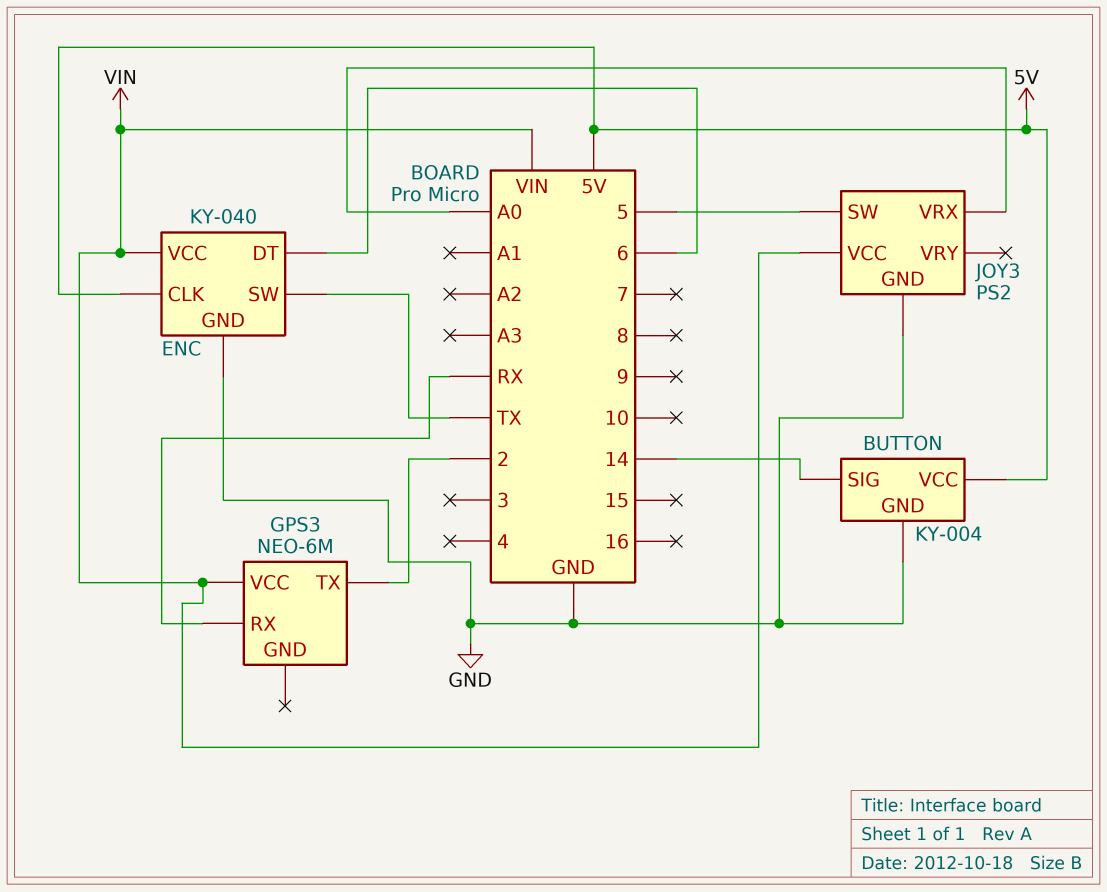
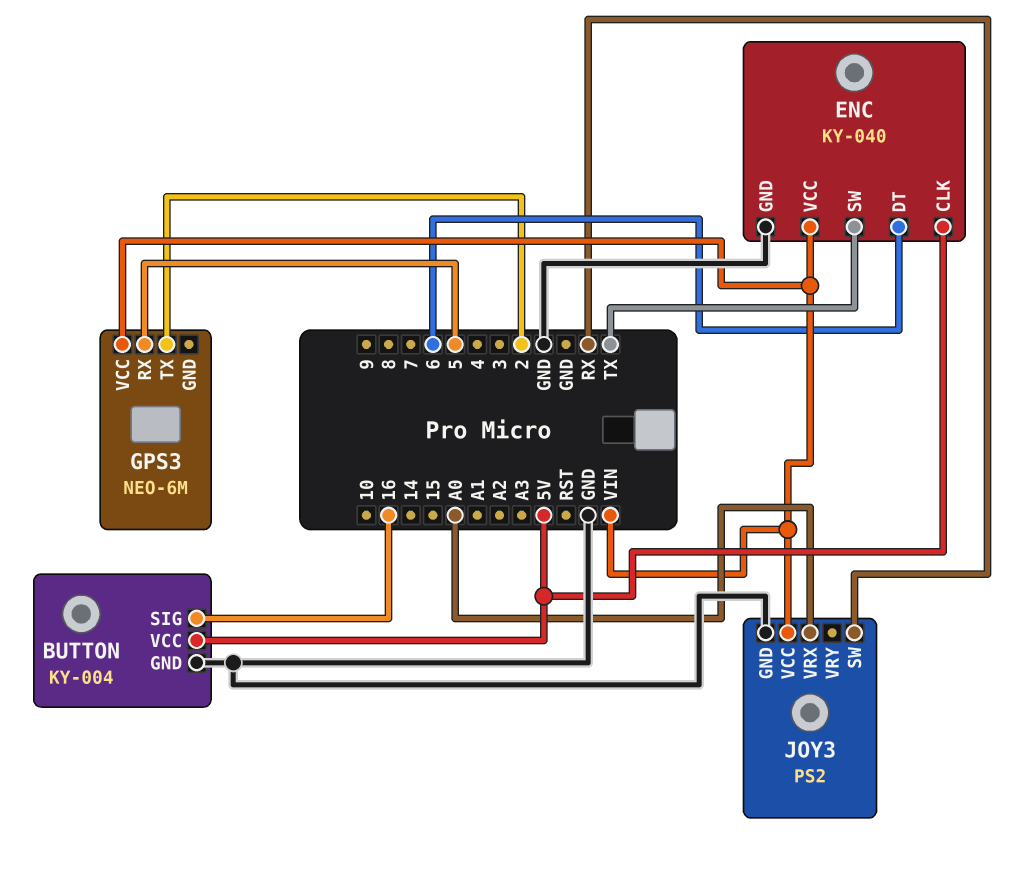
BUTTON pin SIG: 14 -> 16
GPS3 pin RX: RX -> 5
JOY3 pin SW: 5 -> RX

